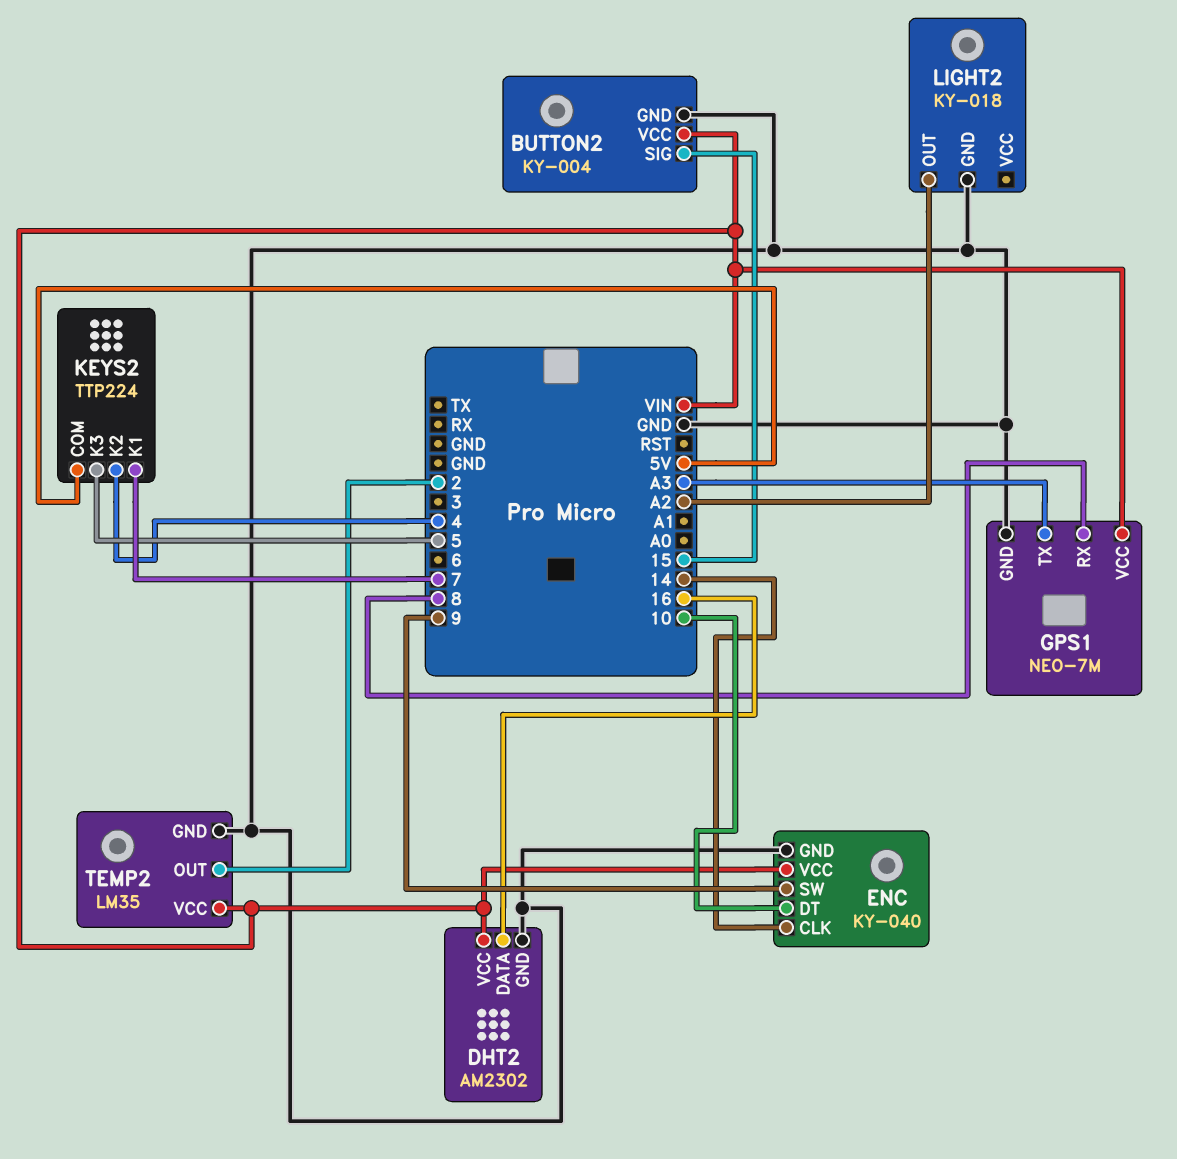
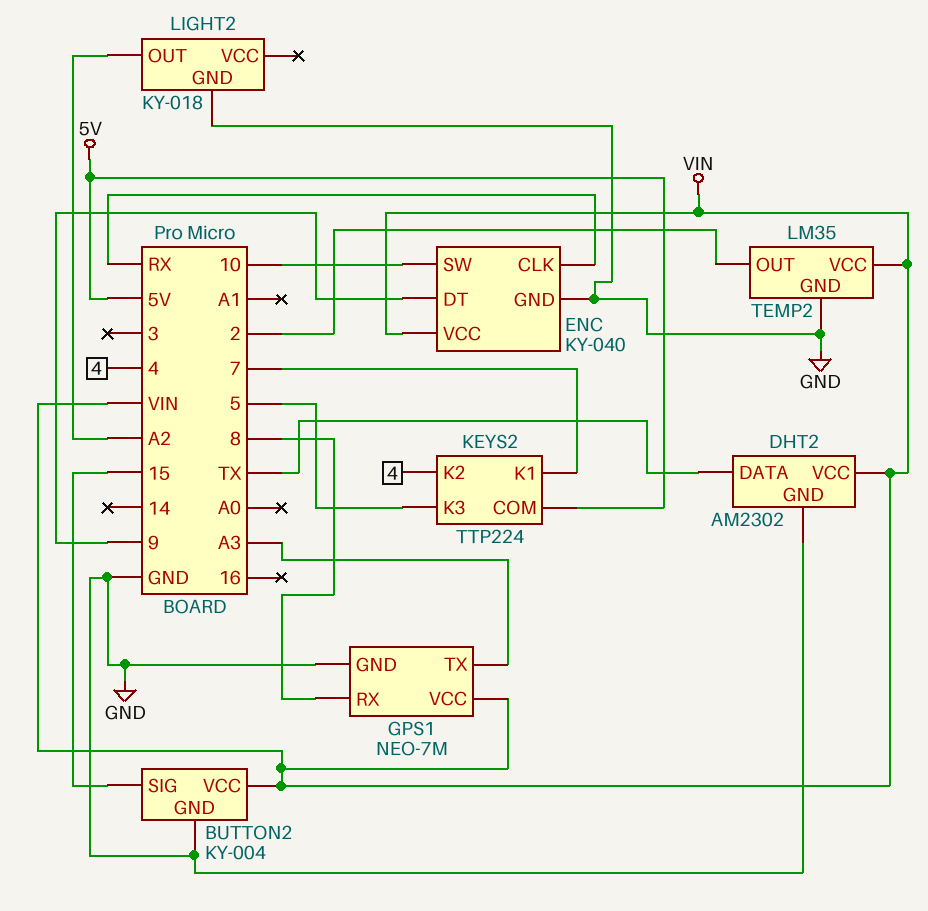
DHT2 pin DATA: 16 -> TX
ENC pin CLK: 14 -> RX
ENC pin DT: 10 -> 9
ENC pin SW: 9 -> 10

